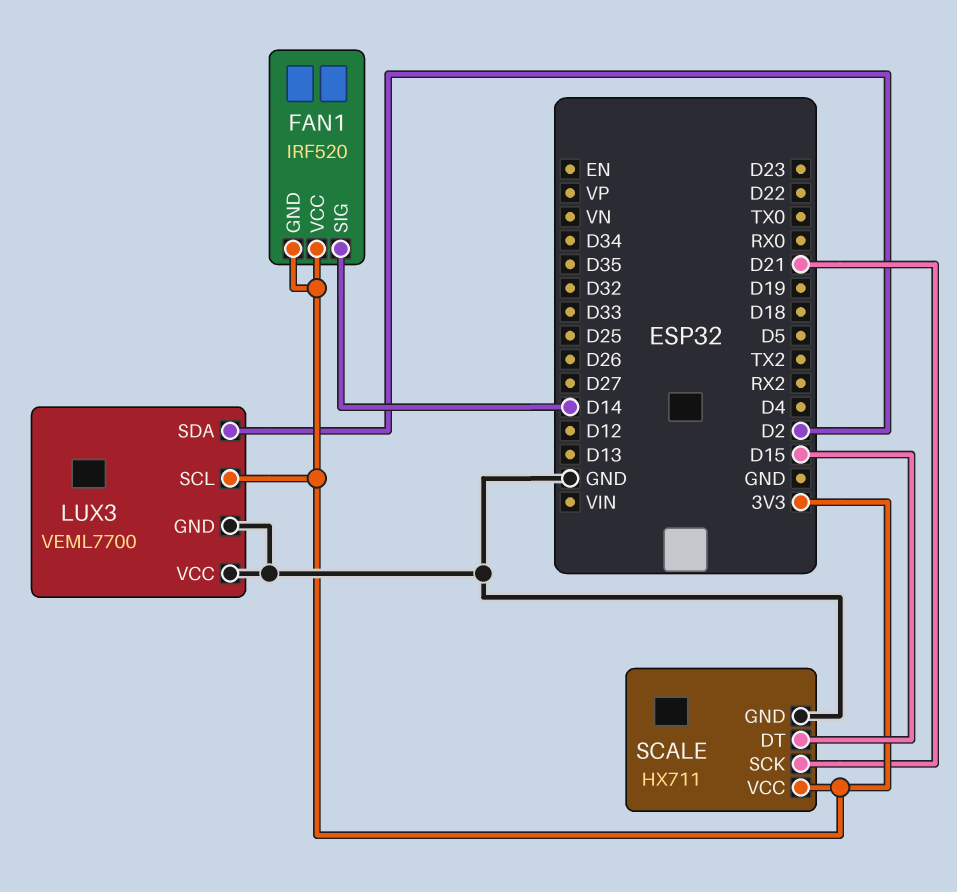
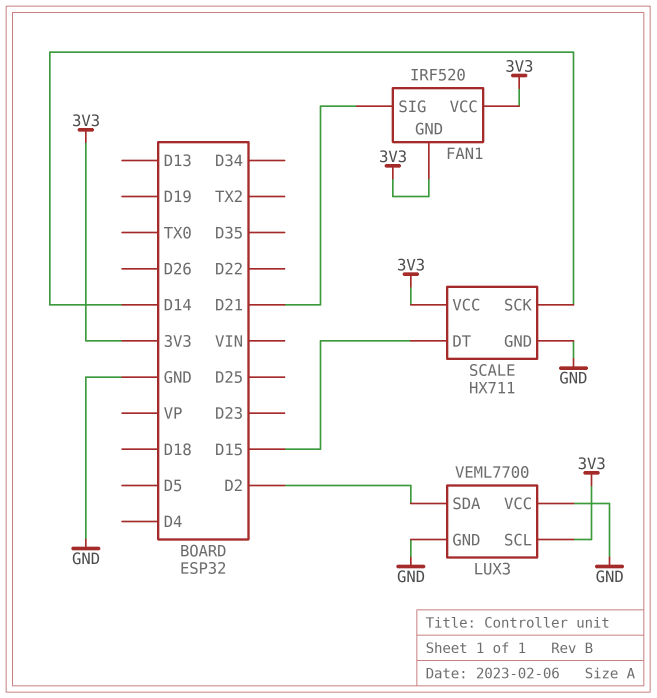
FAN1 pin SIG: D14 -> D21
SCALE pin SCK: D21 -> D14

